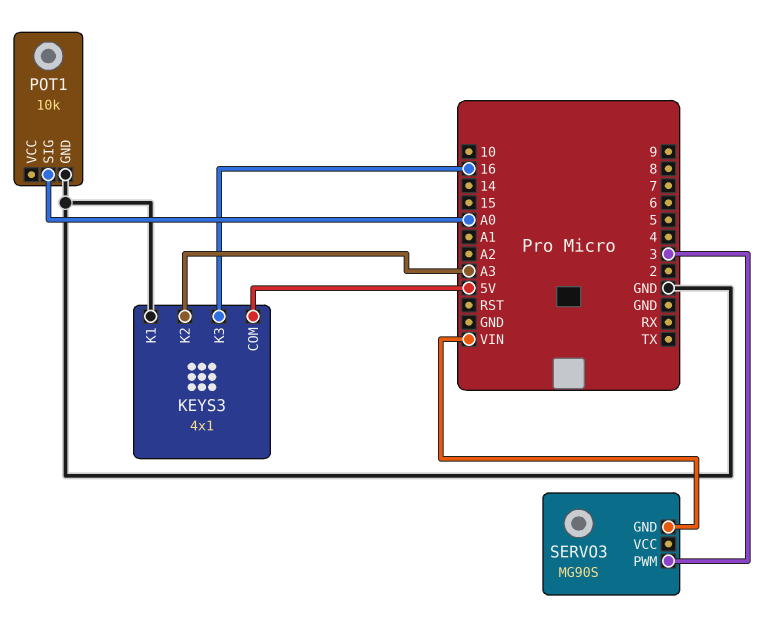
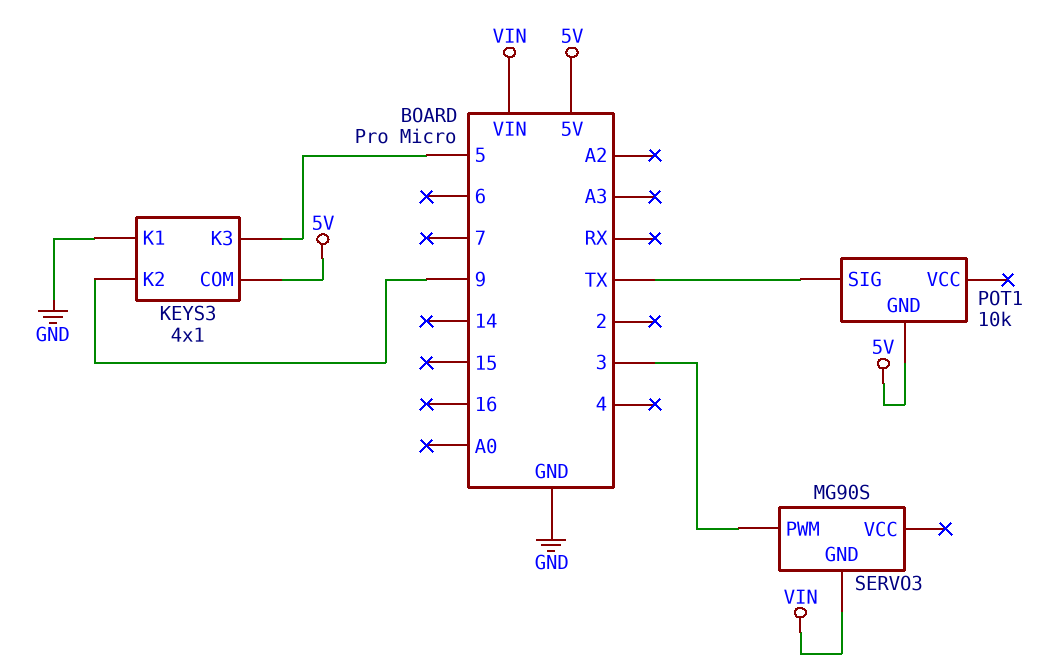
KEYS3 pin K2: A3 -> 9
KEYS3 pin K3: 16 -> 5
POT1 pin GND: GND -> 5V
POT1 pin SIG: A0 -> TX

